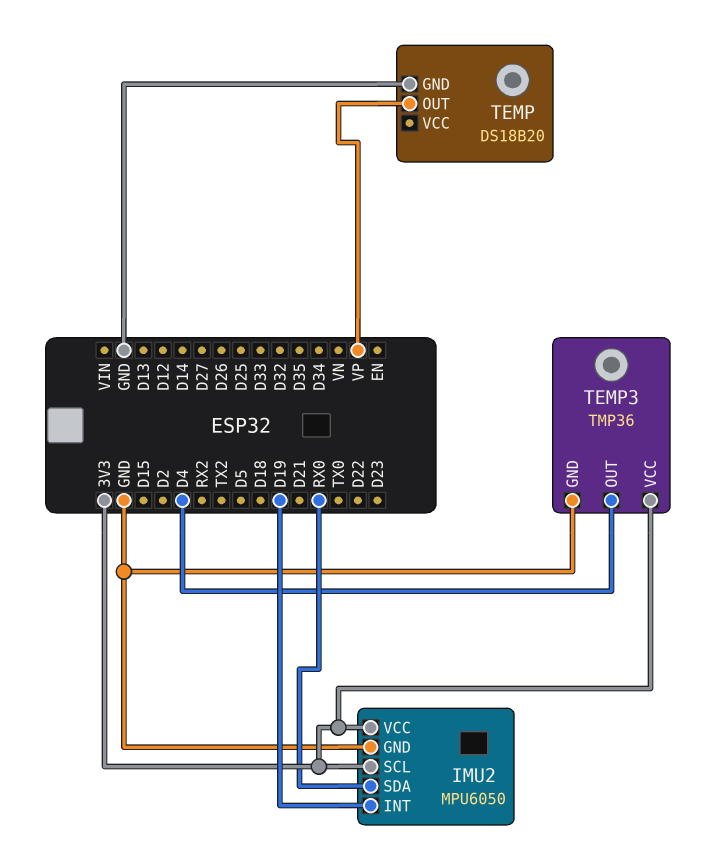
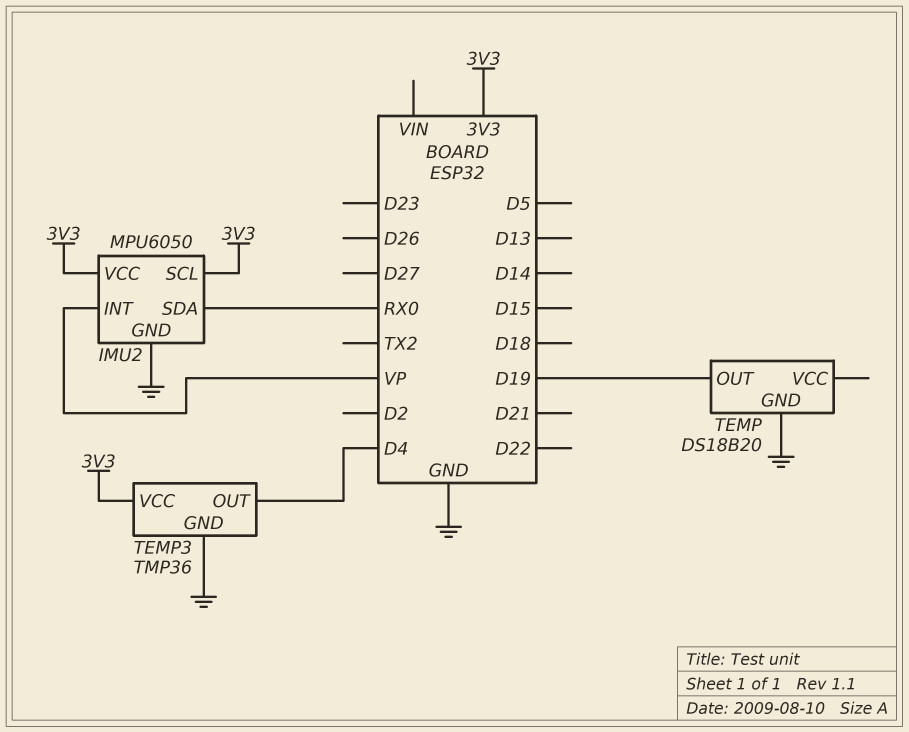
IMU2 pin INT: D19 -> VP
TEMP pin OUT: VP -> D19

